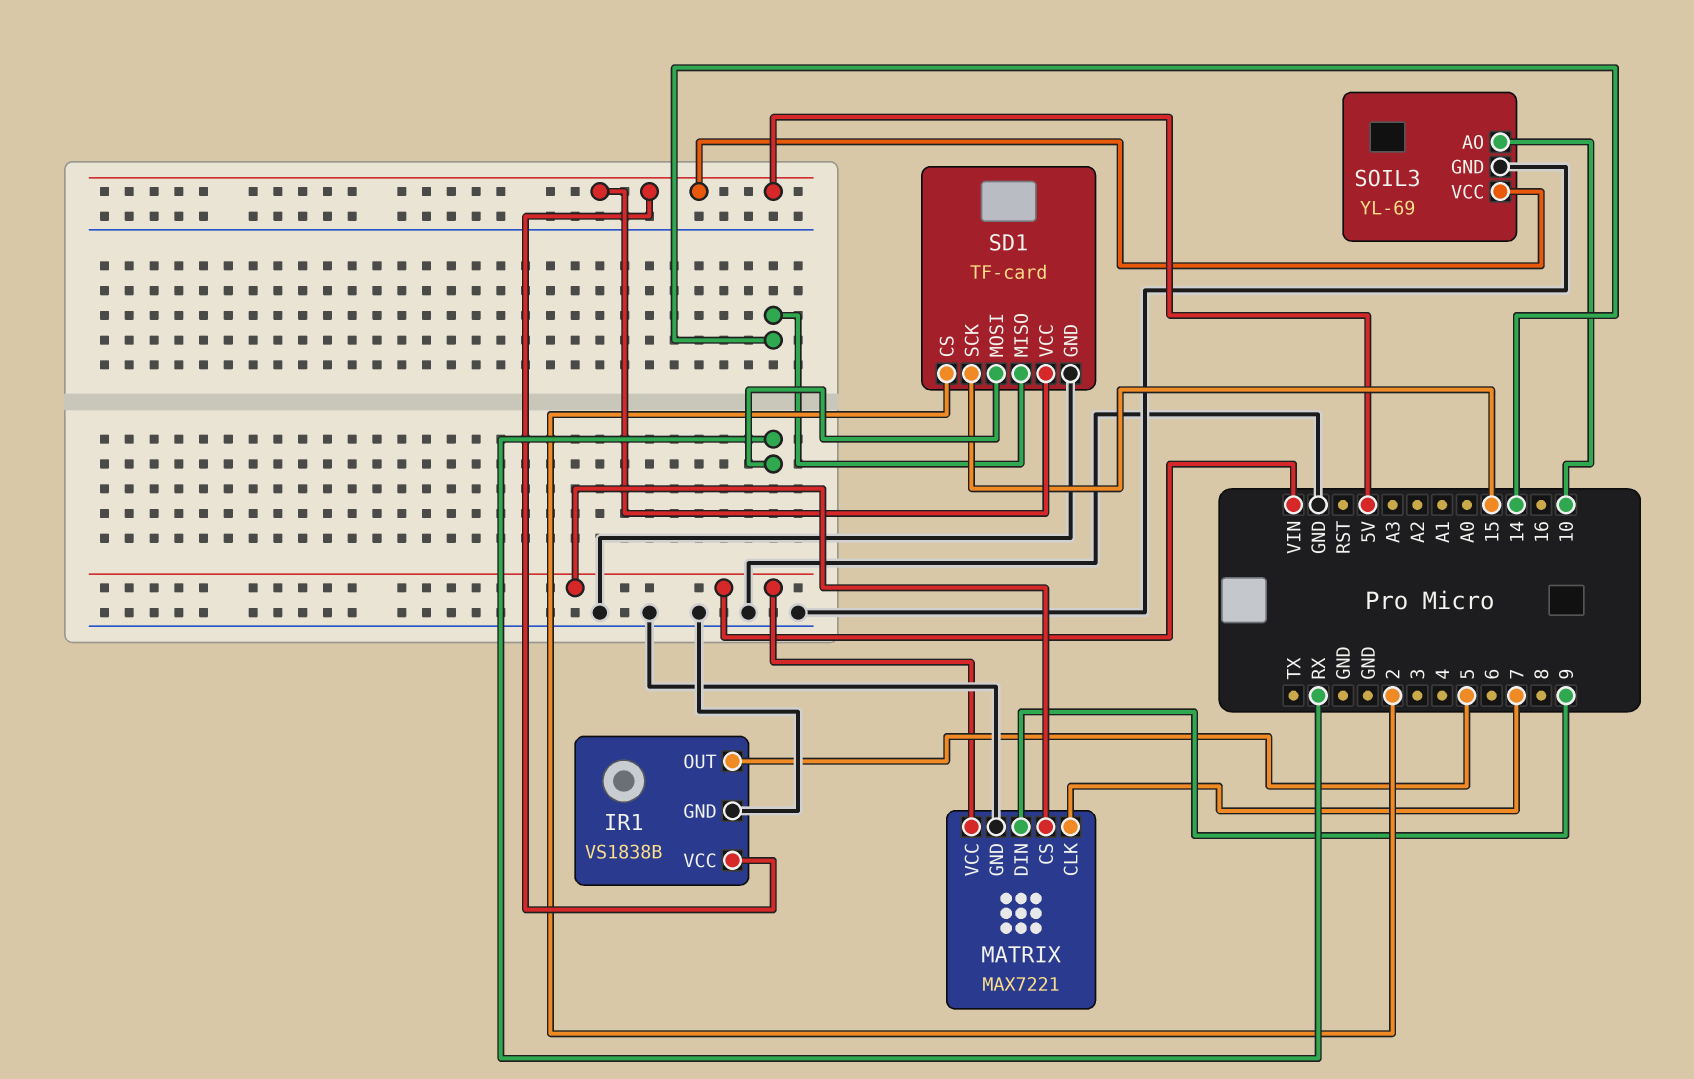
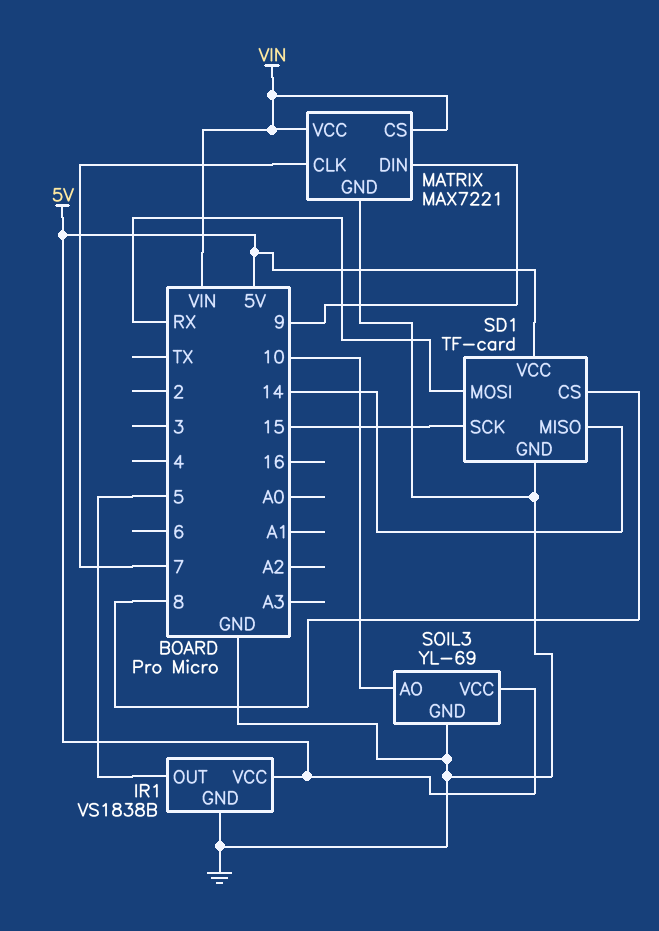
SD1 pin CS: 2 -> 8

